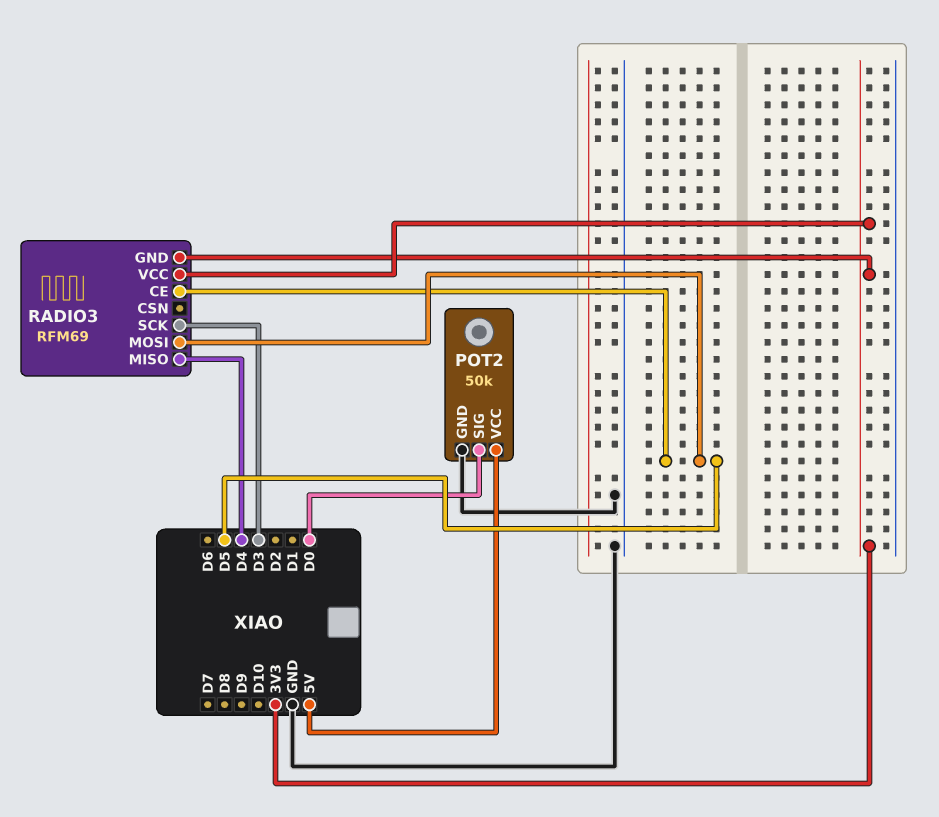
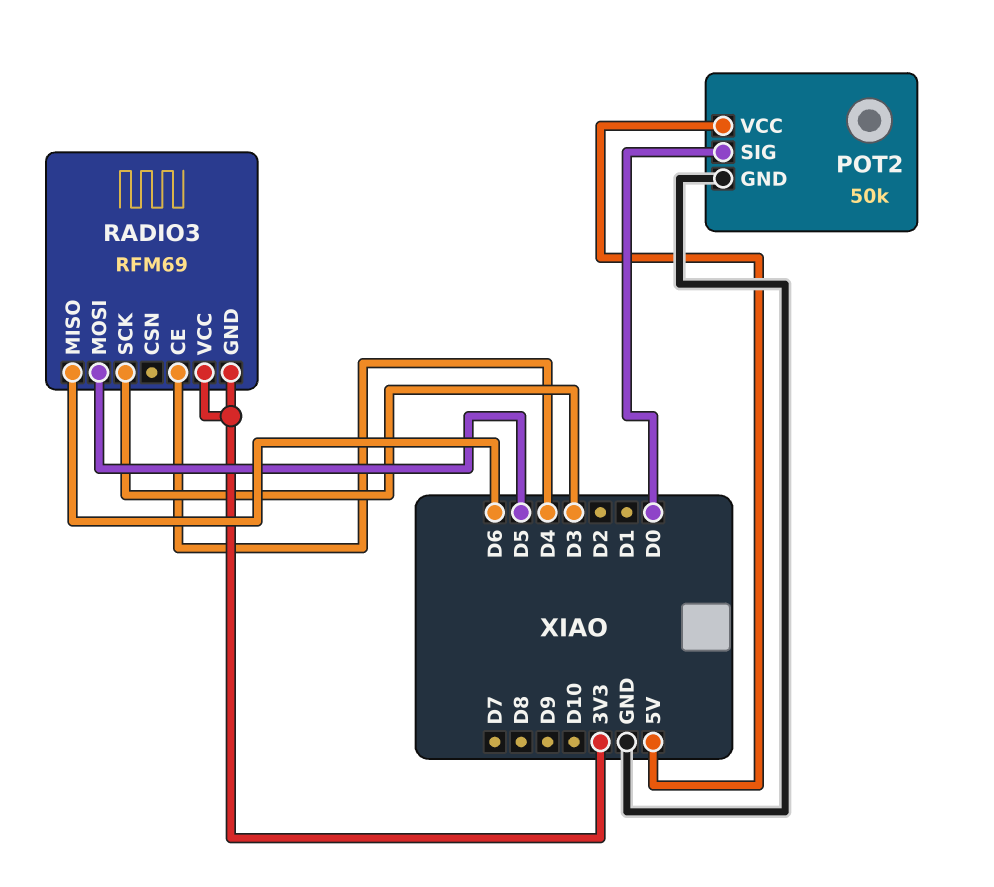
RADIO3 pin CE: D5 -> D4
RADIO3 pin MISO: D4 -> D6

